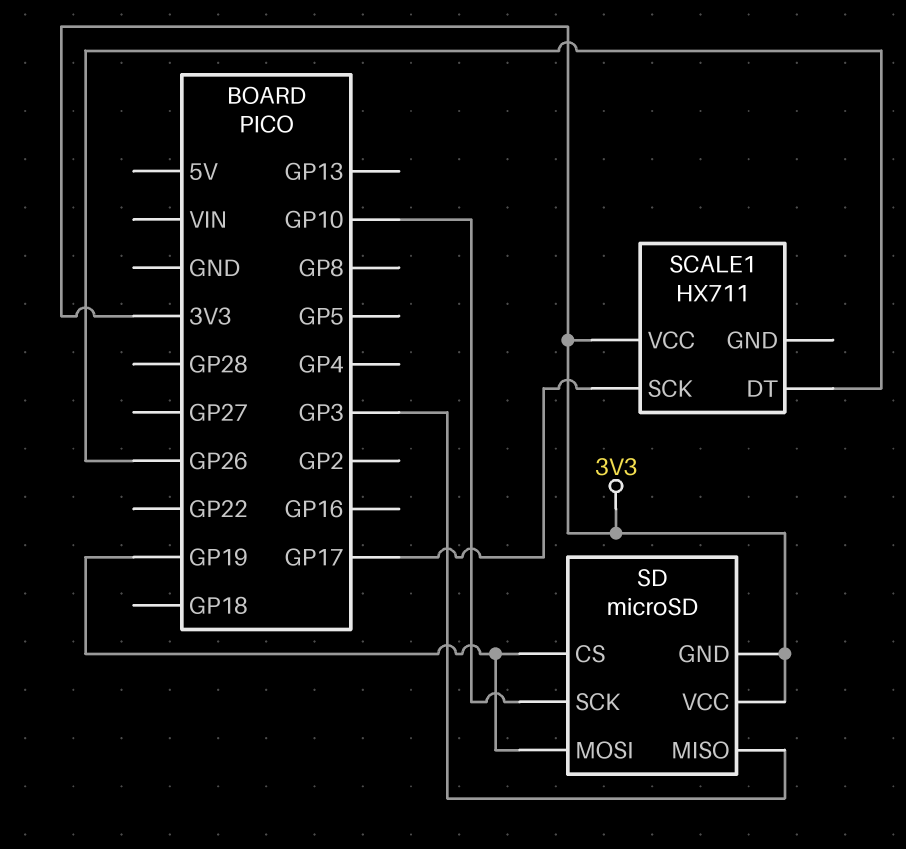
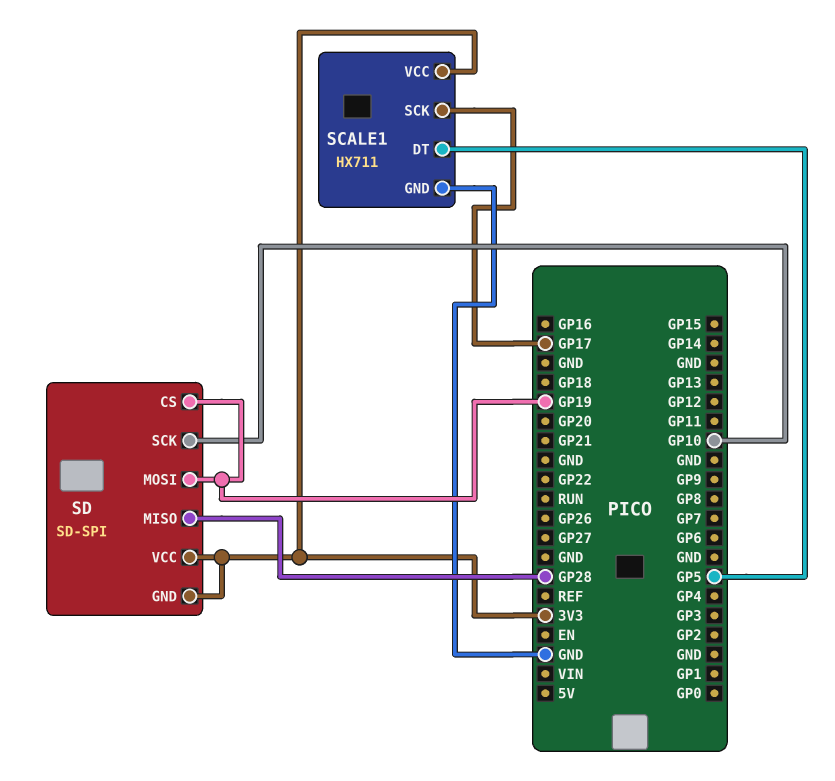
SCALE1 pin DT: GP26 -> GP5
SCALE1 pin GND: none -> GND
SD: microSD -> SD-SPI
SD pin MISO: GP3 -> GP28

